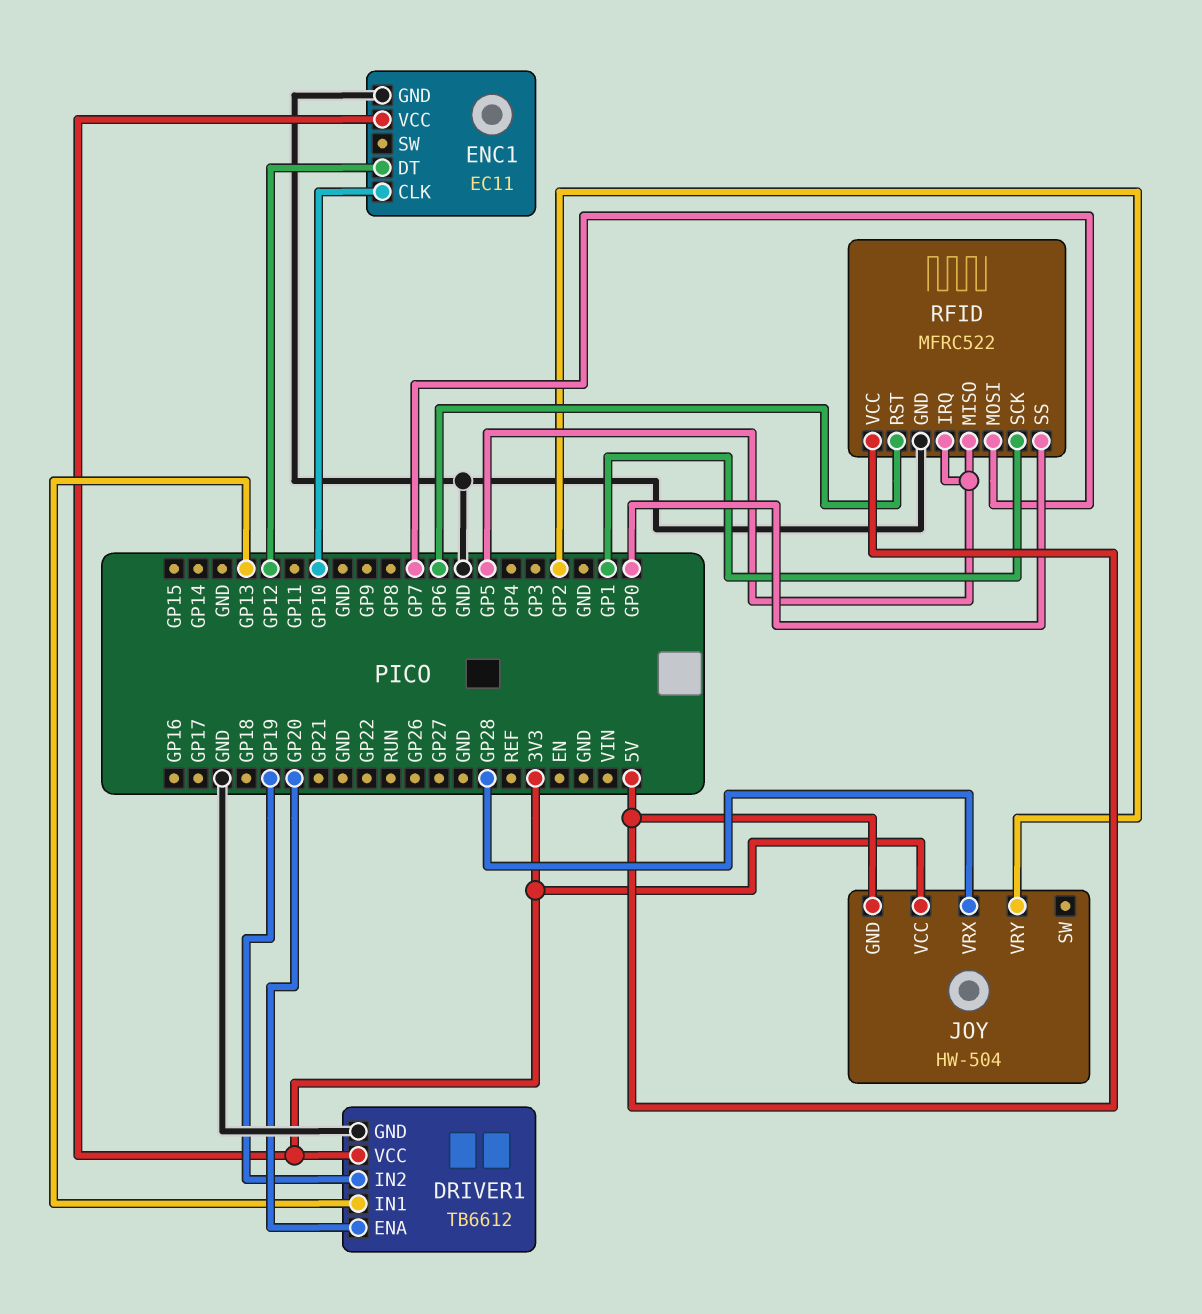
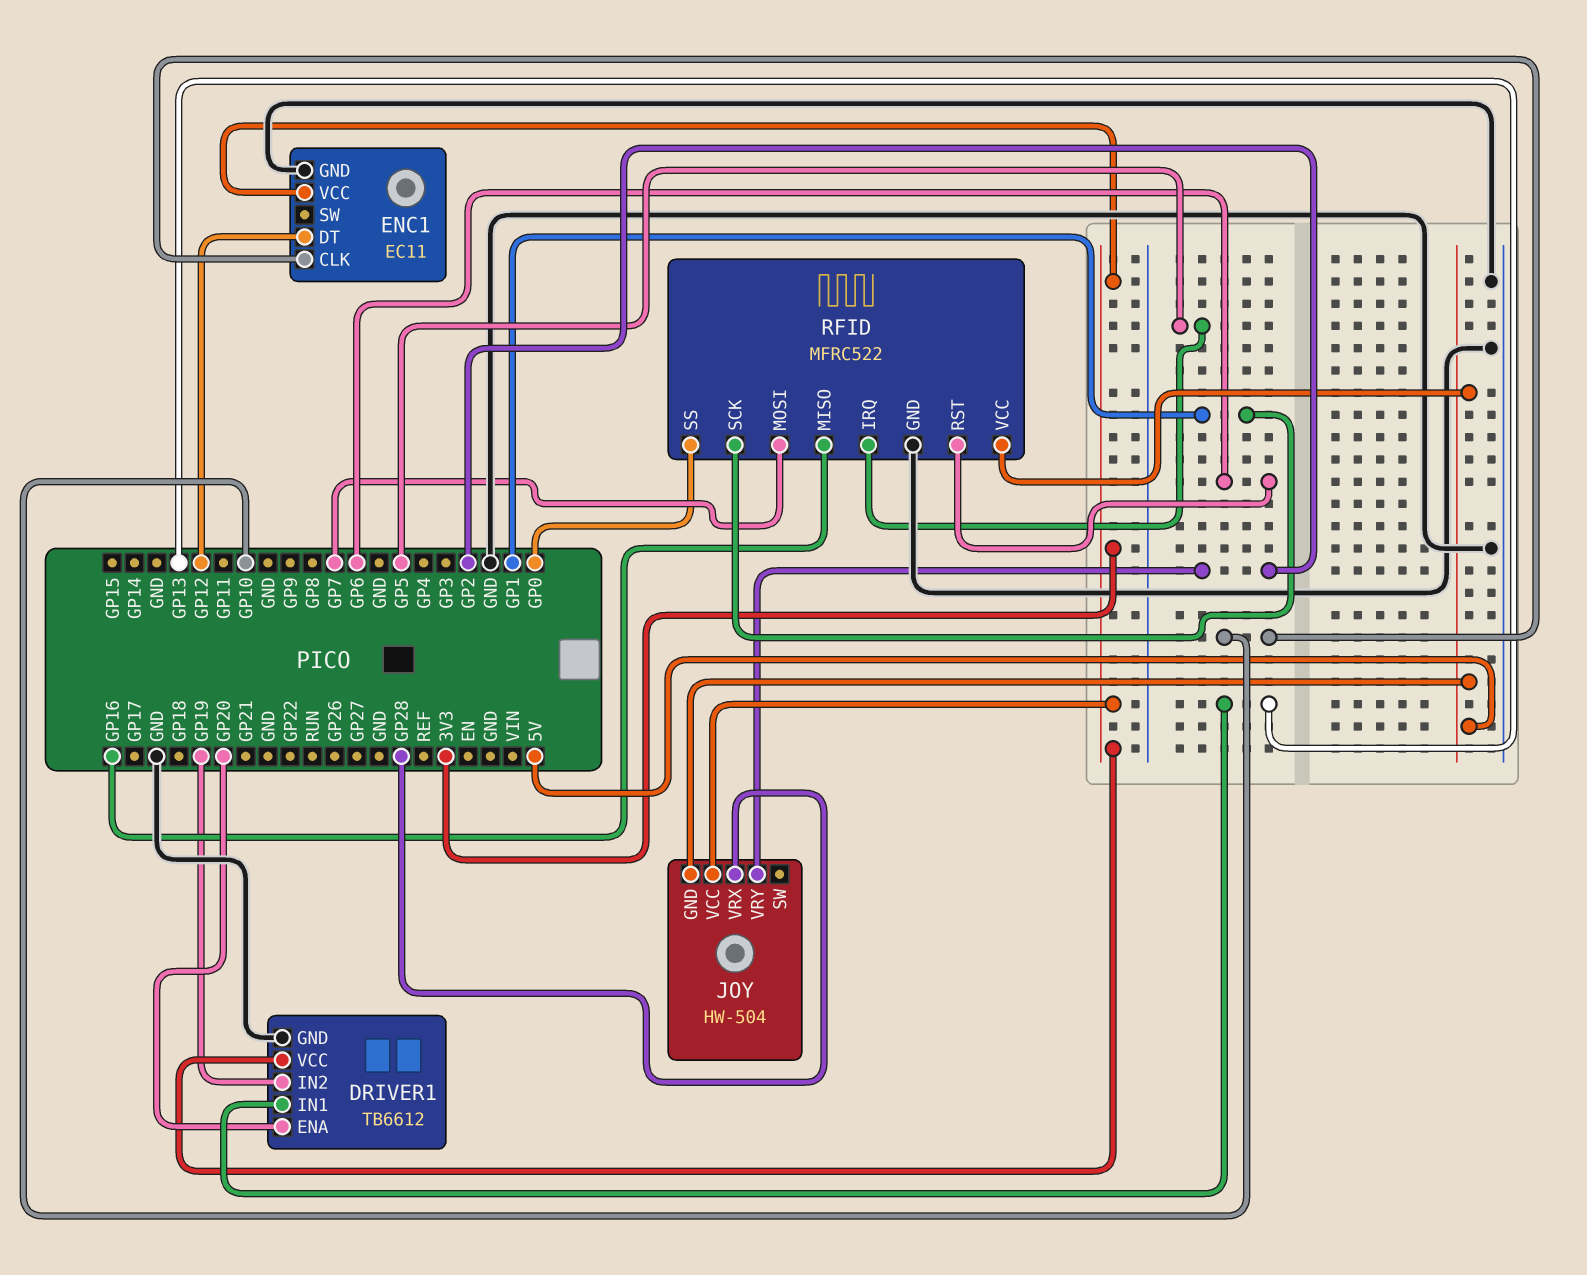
RFID pin MISO: GP5 -> GP16

